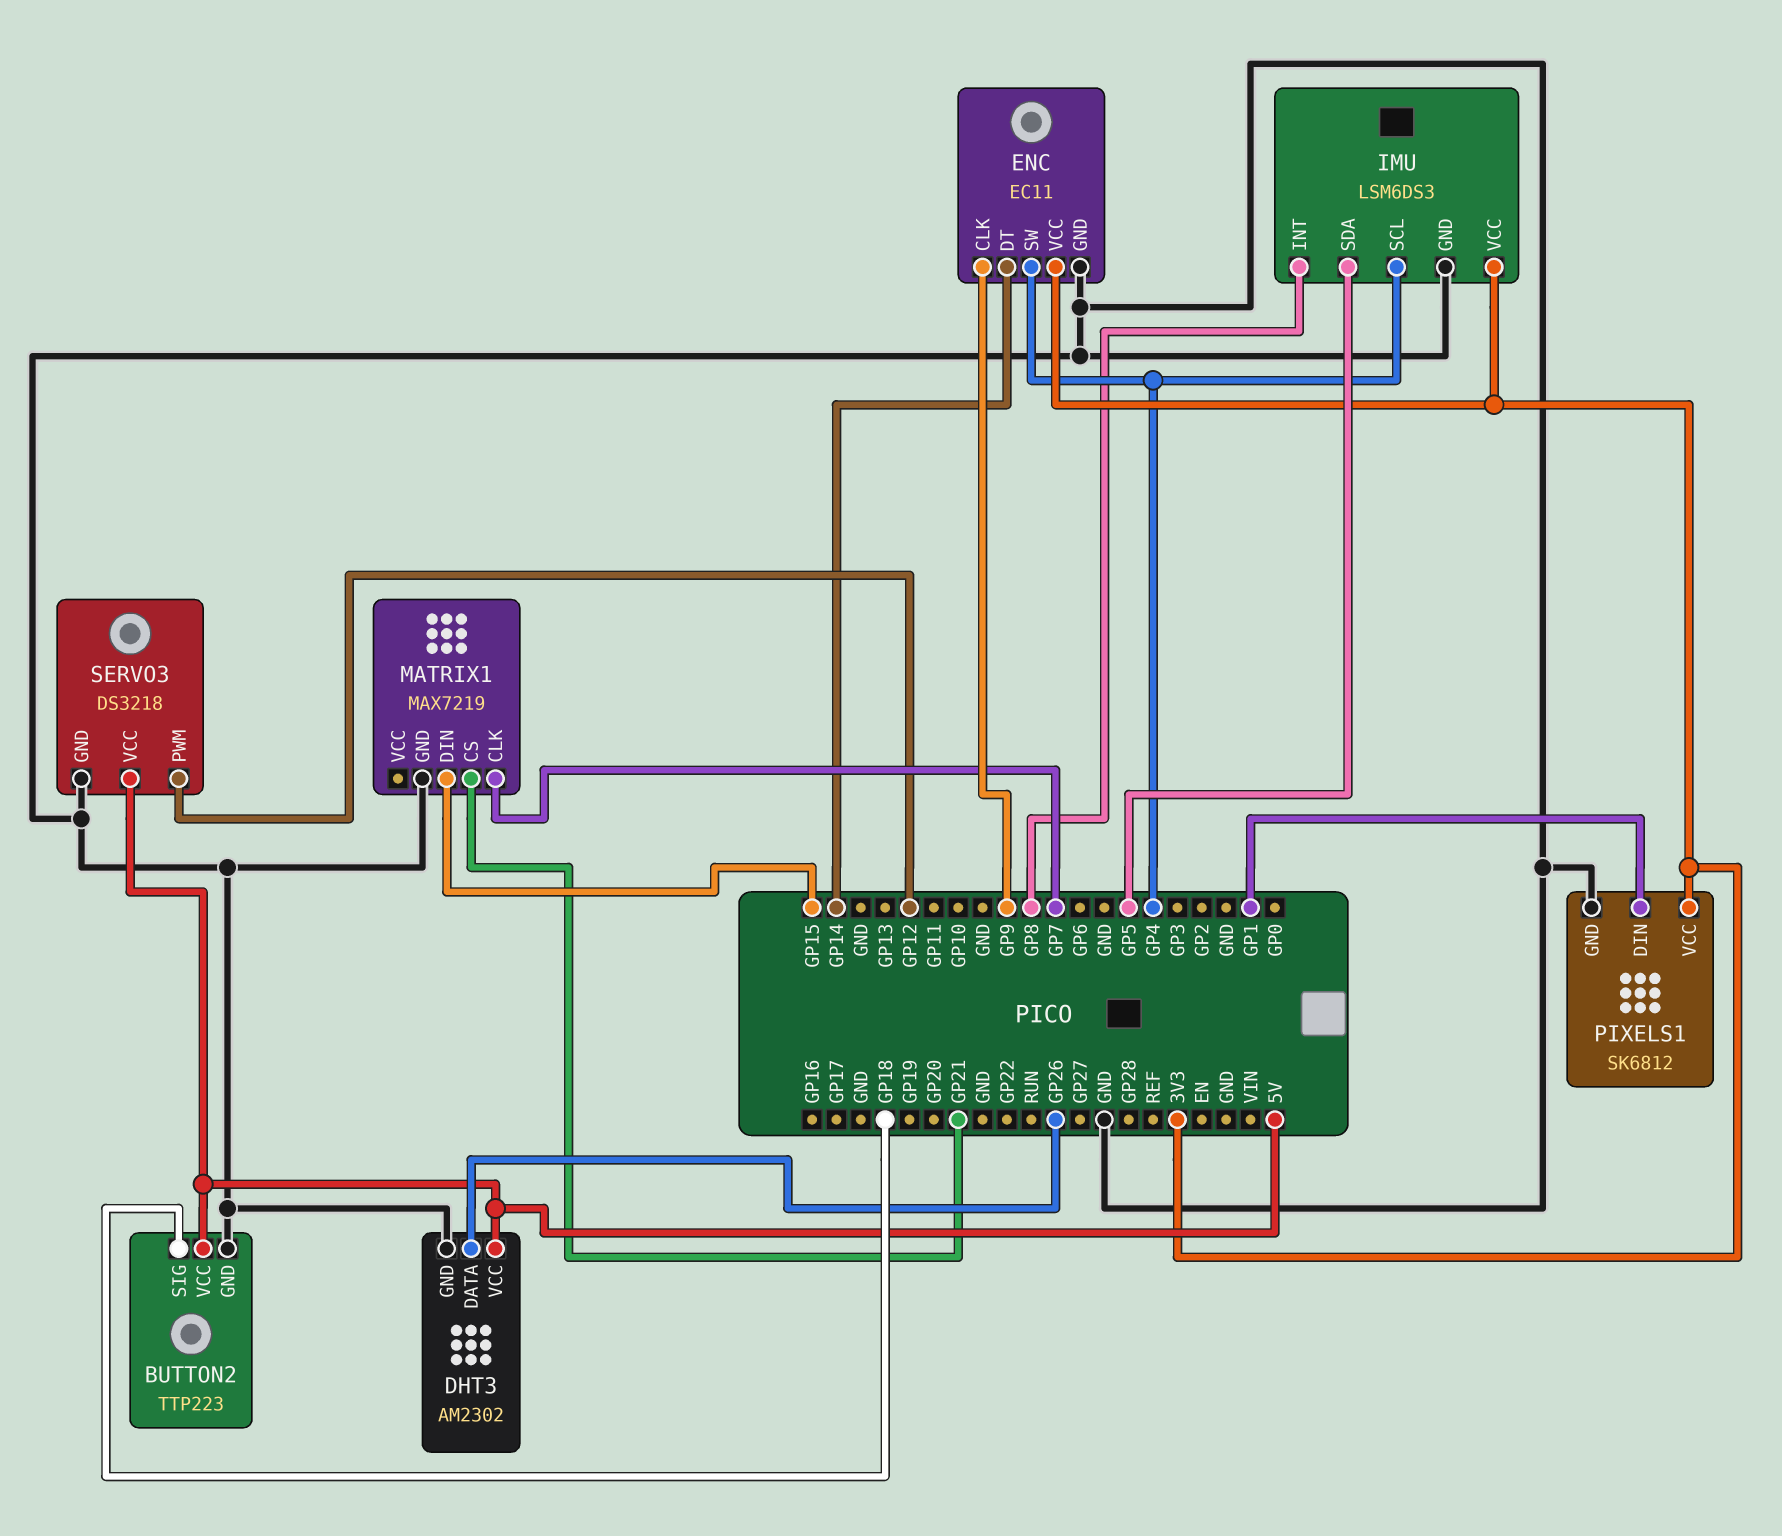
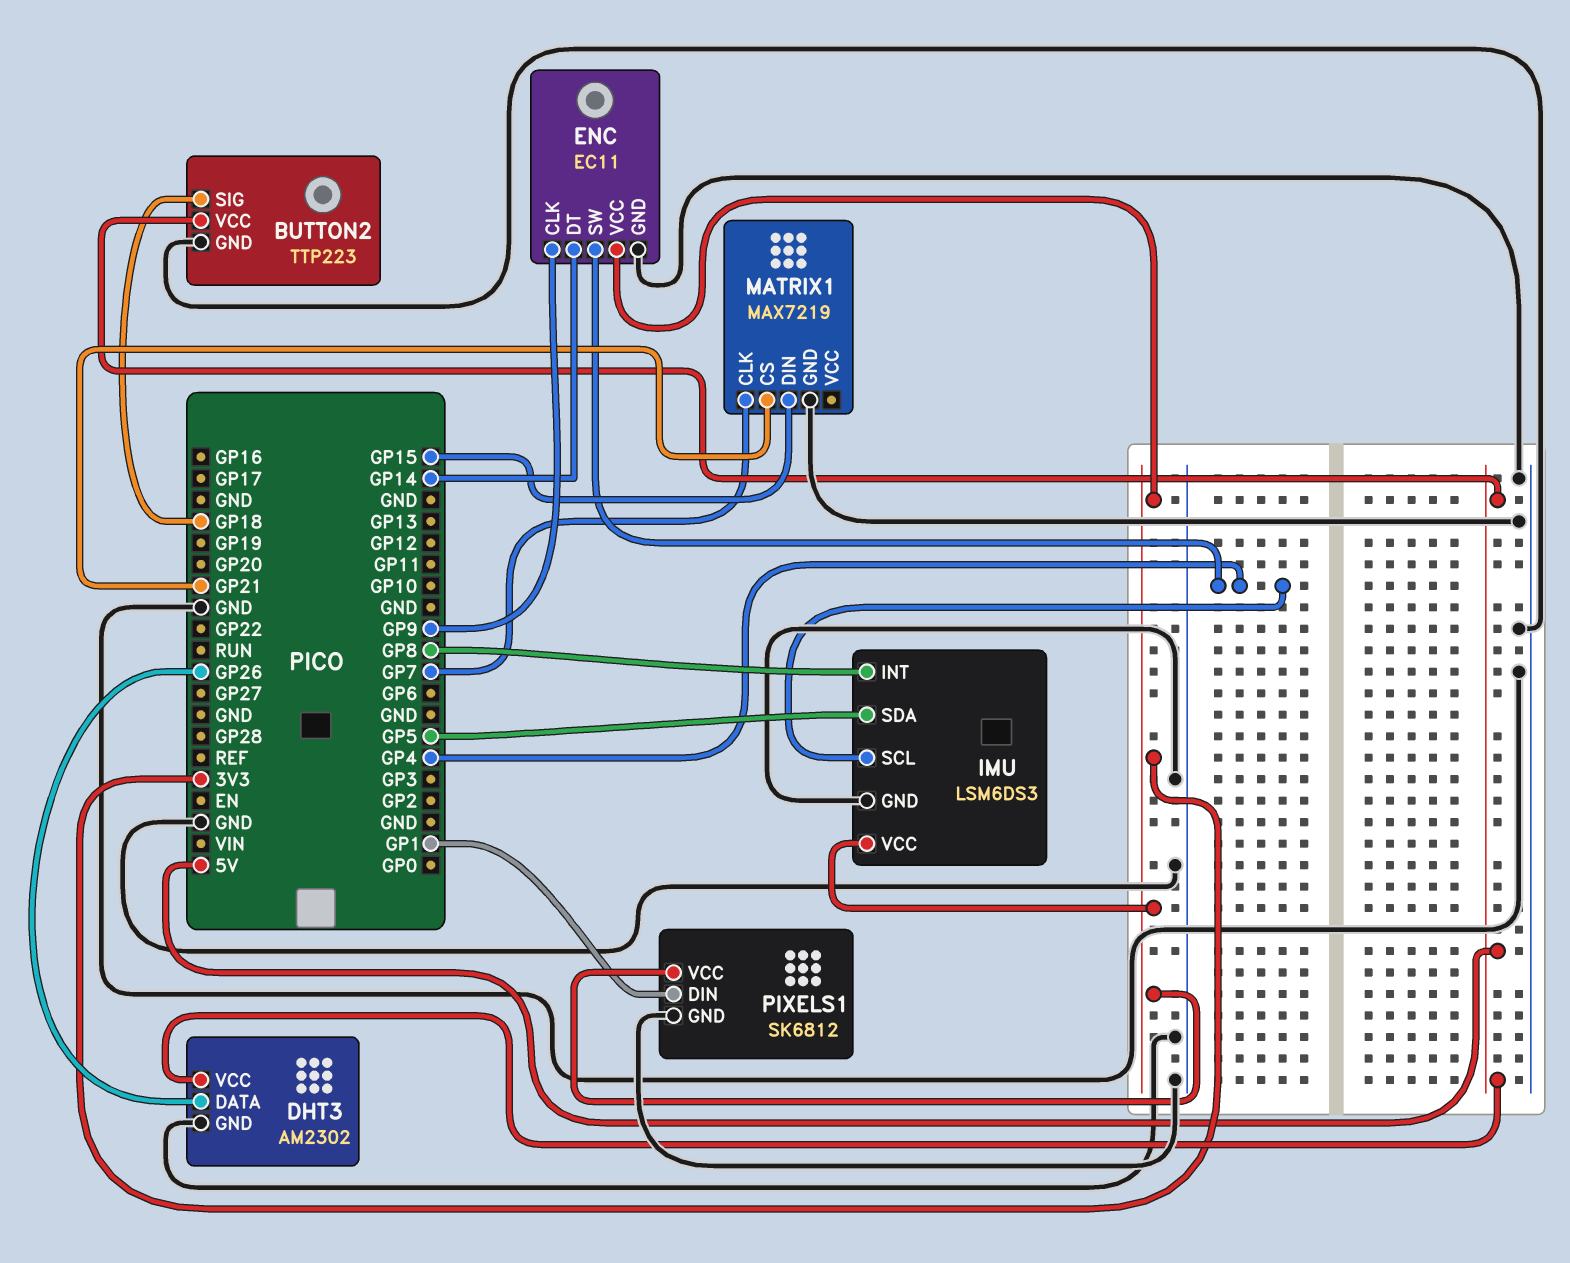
SERVO3: DS3218 -> none
SERVO3 pin GND: GND -> none
SERVO3 pin PWM: GP12 -> none
SERVO3 pin VCC: 5V -> none

